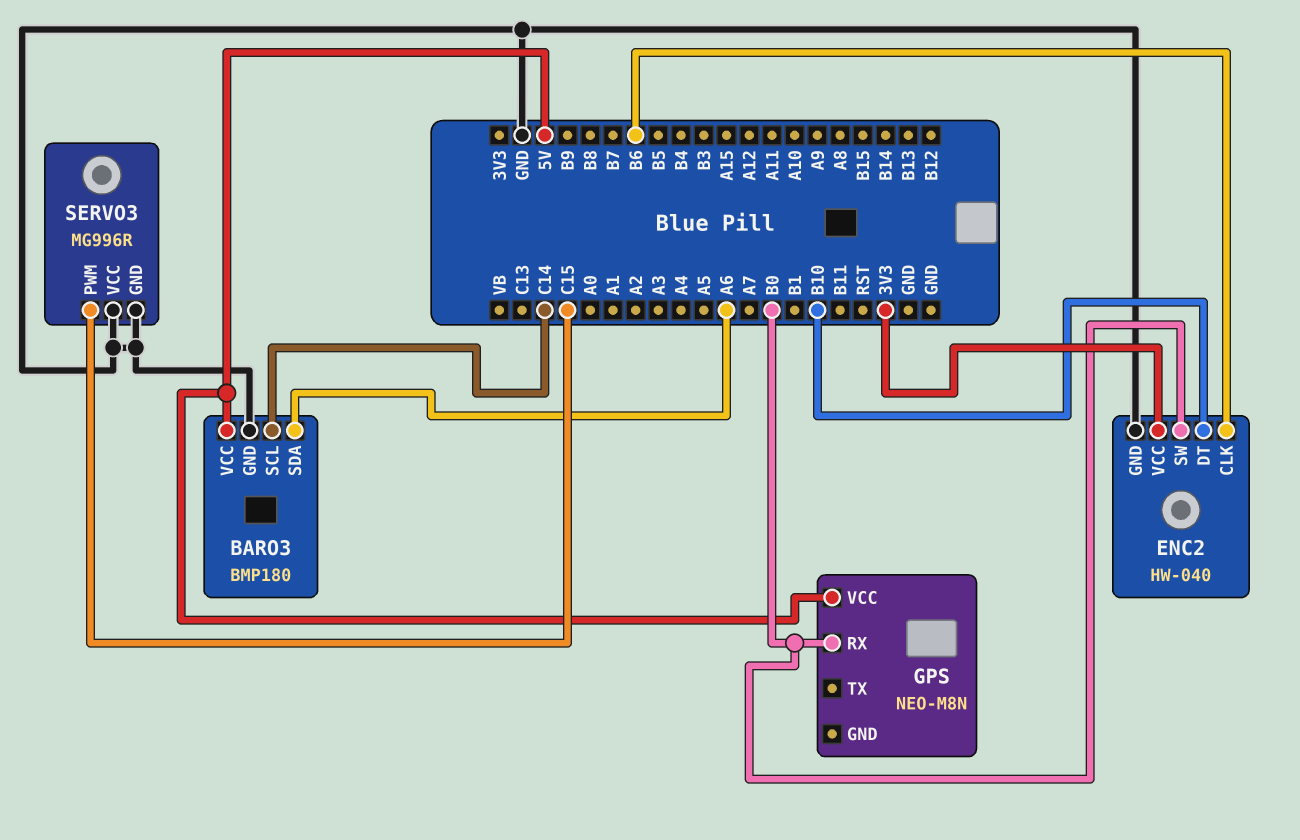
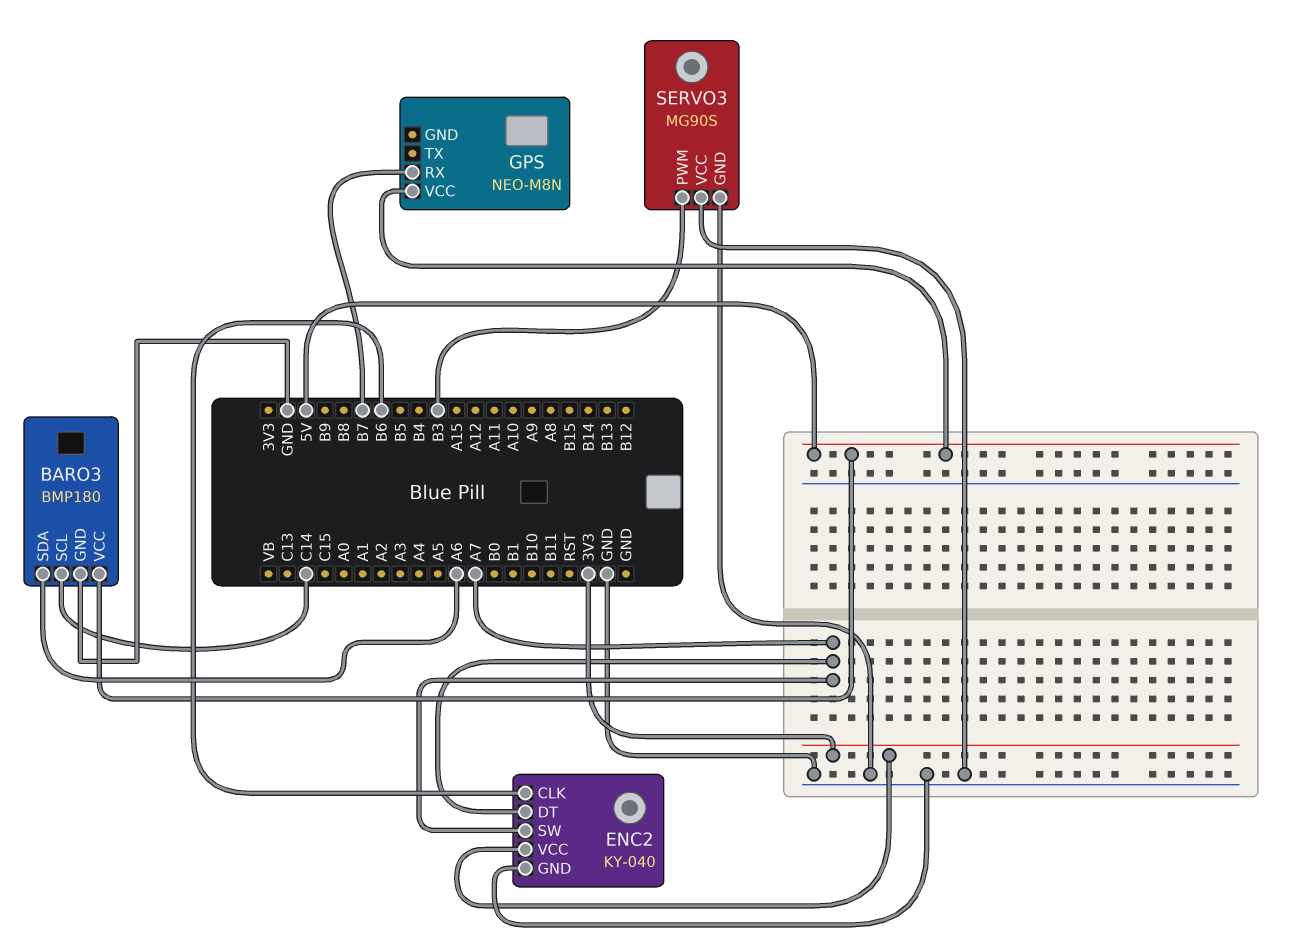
ENC2: HW-040 -> KY-040
ENC2 pin DT: B10 -> A7
ENC2 pin SW: B0 -> A7
GPS pin RX: B0 -> B7
SERVO3: MG996R -> MG90S
SERVO3 pin PWM: C15 -> B3

